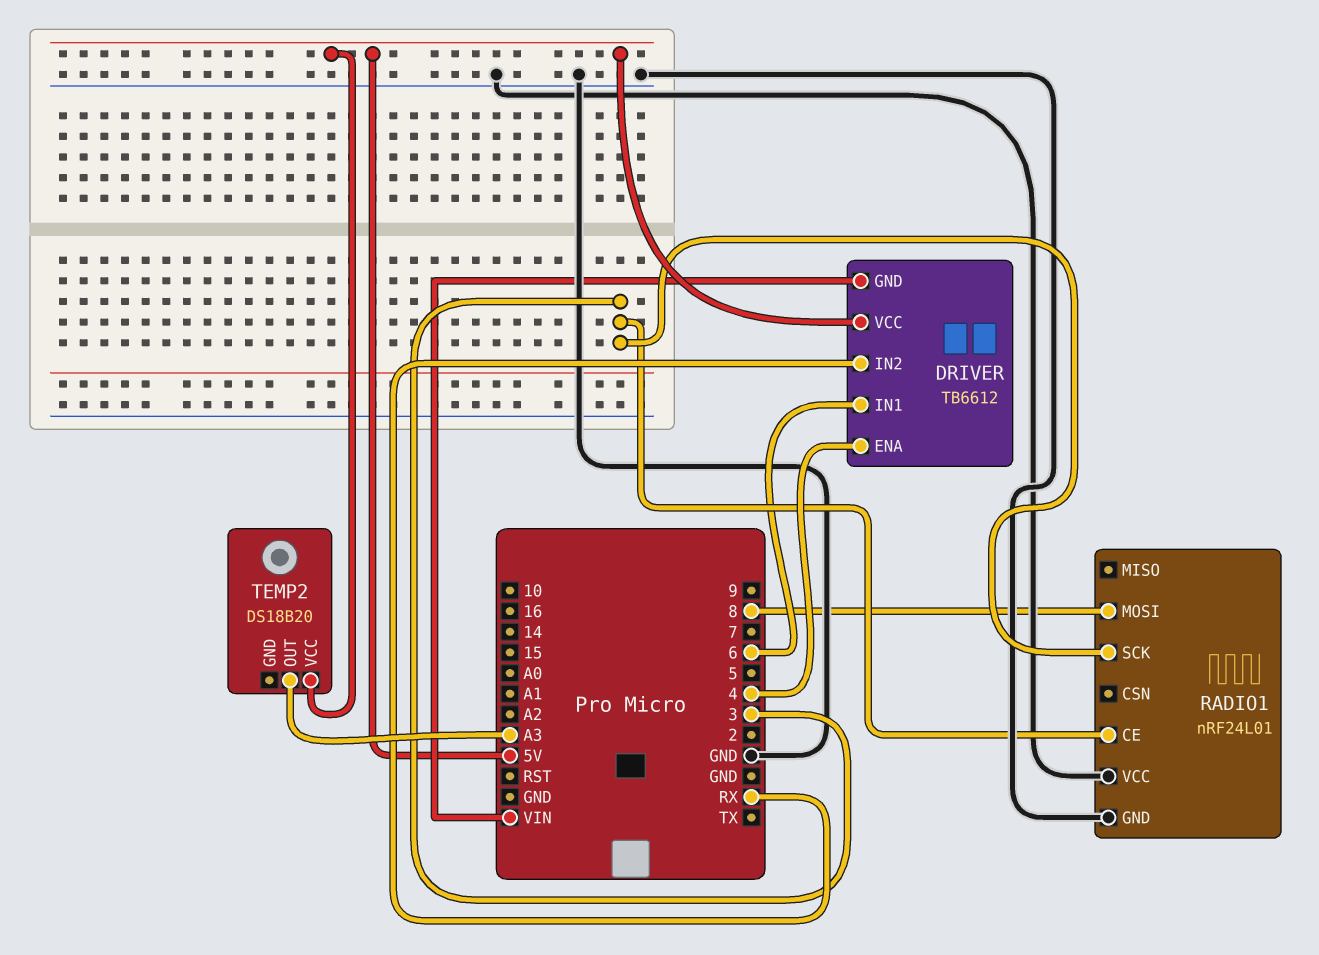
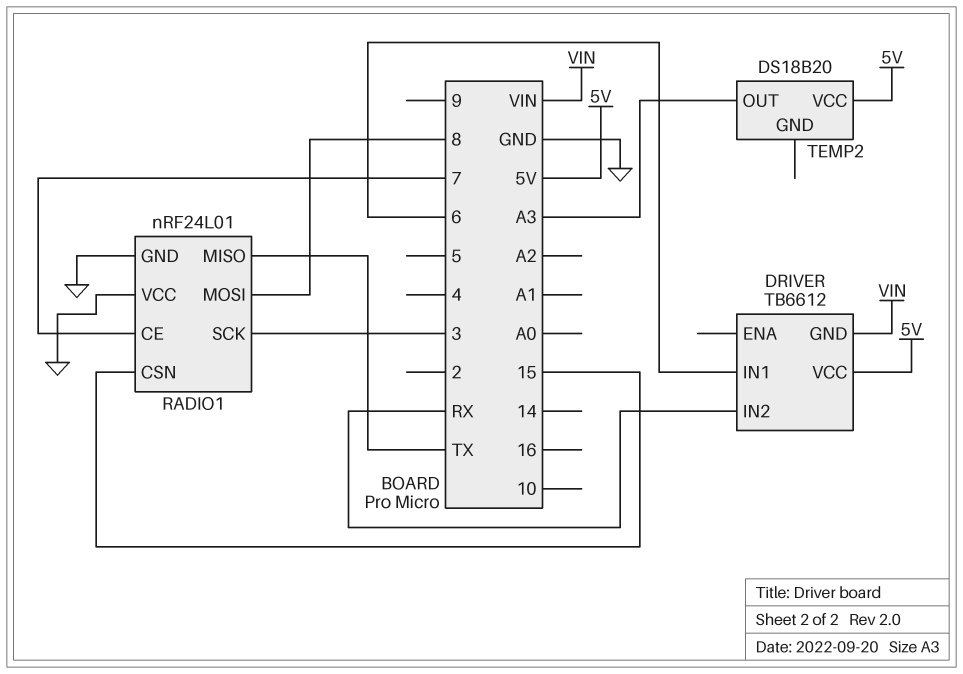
DRIVER pin ENA: 4 -> none
RADIO1 pin CE: 3 -> 7
RADIO1 pin CSN: none -> 15
RADIO1 pin MISO: none -> TX

